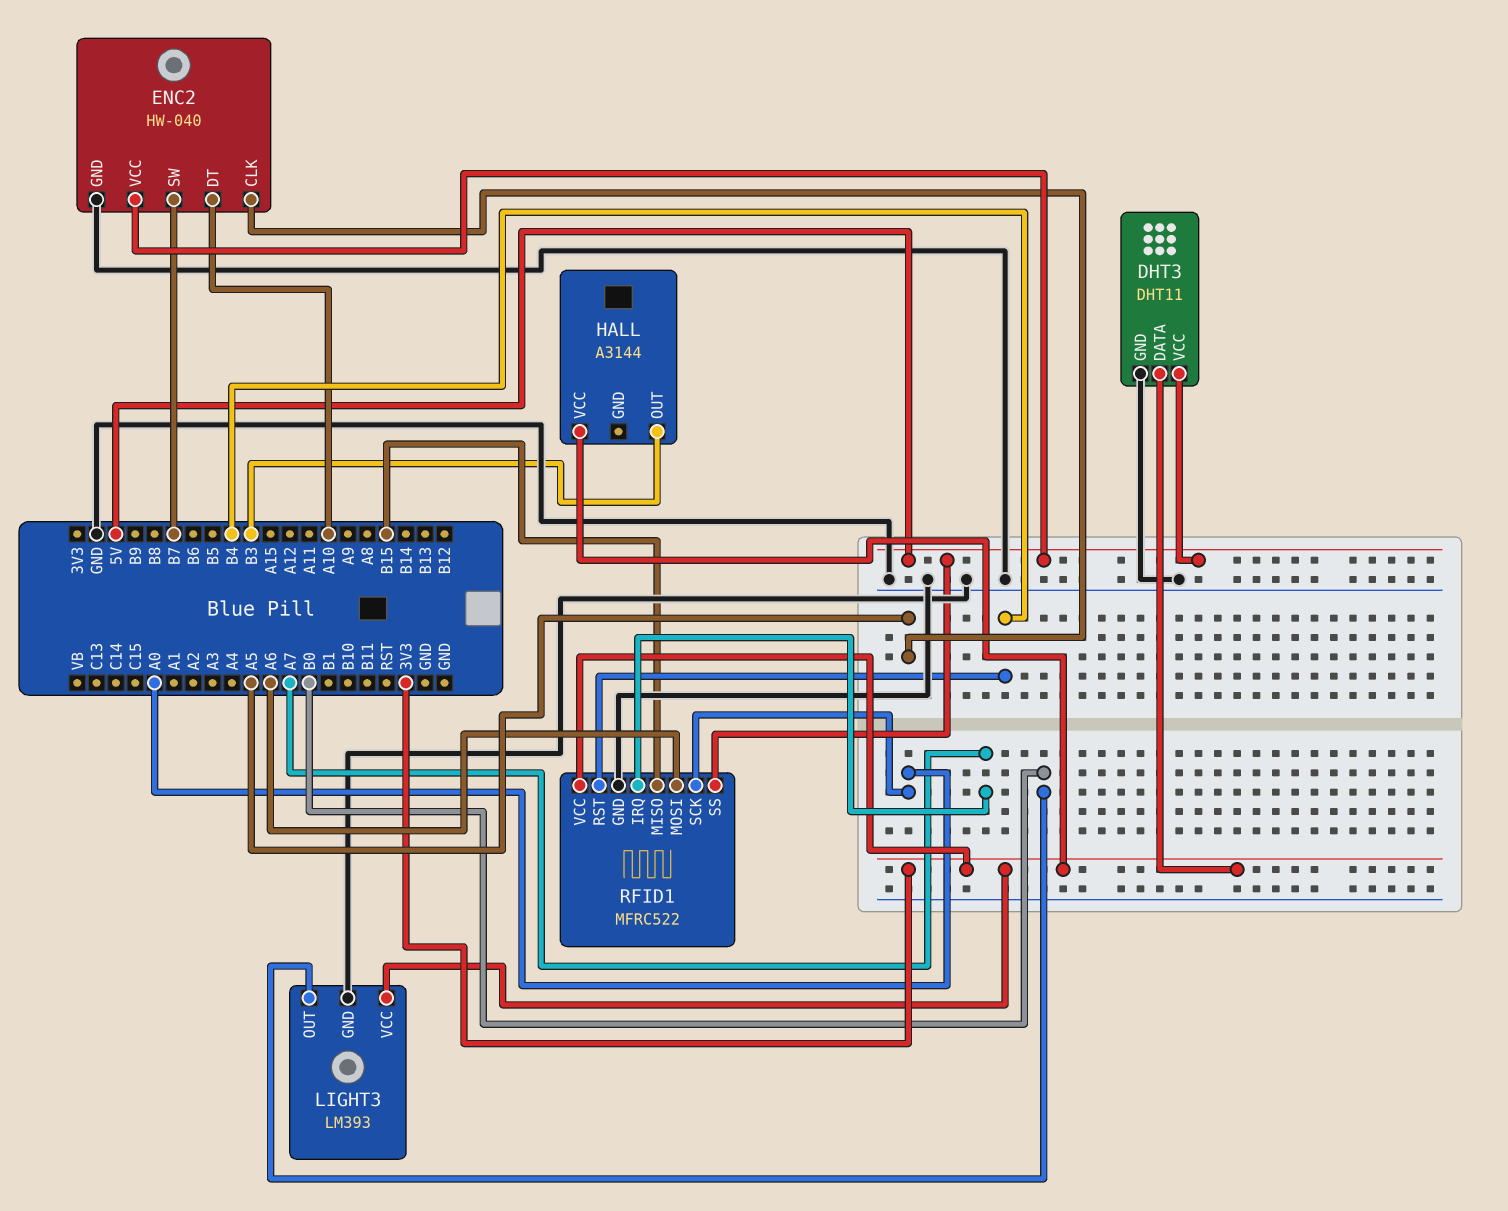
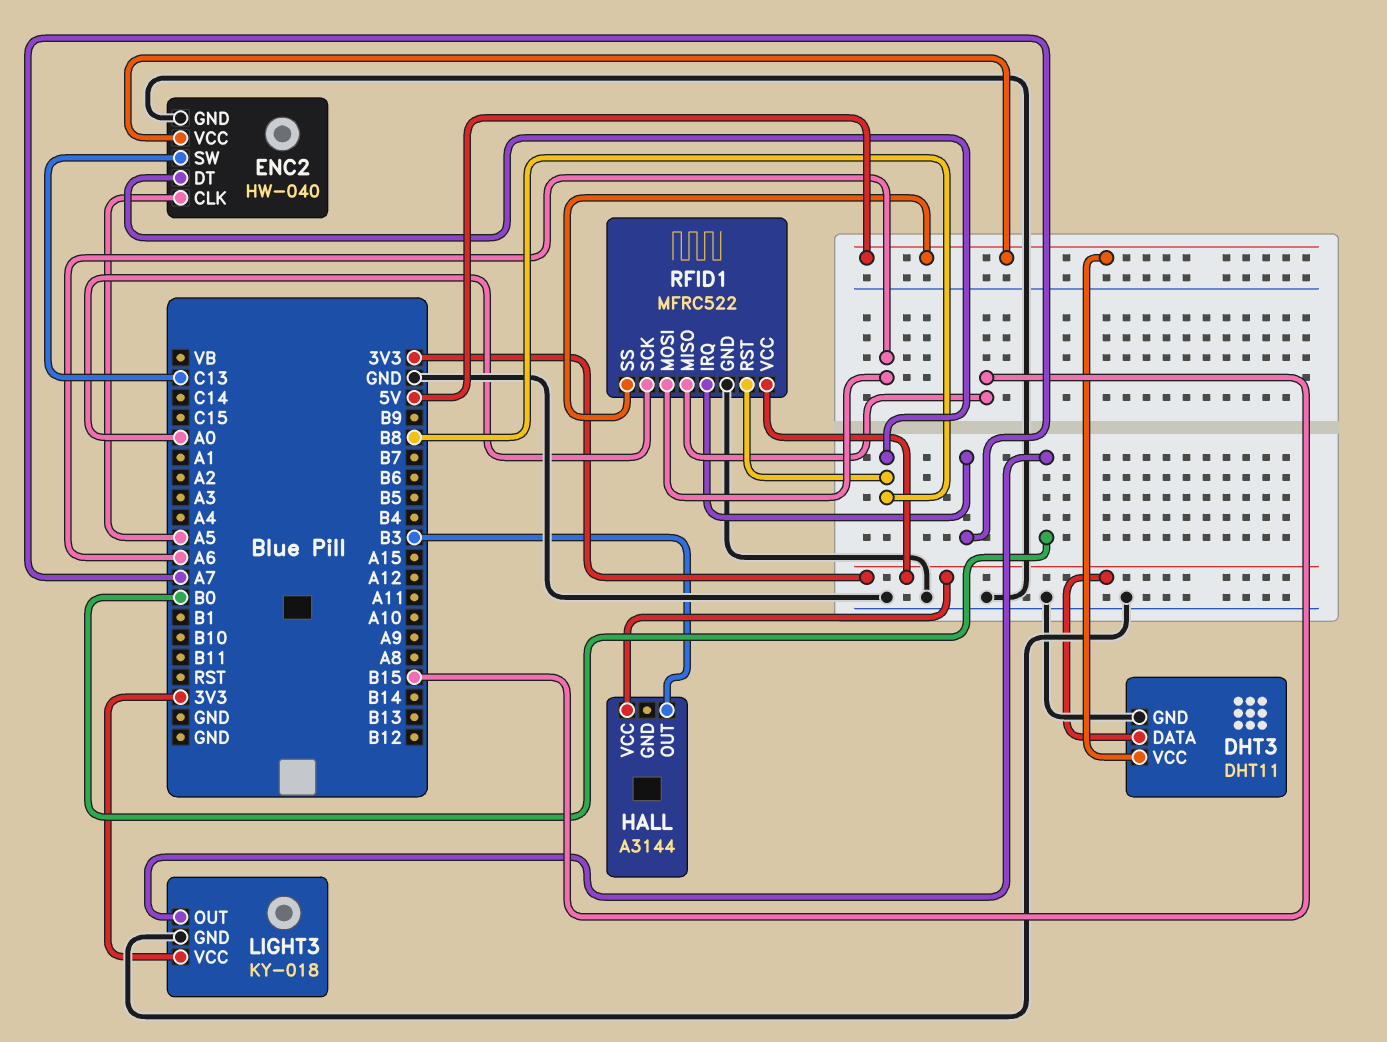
ENC2 pin DT: A10 -> B8
ENC2 pin SW: B7 -> C13
LIGHT3: LM393 -> KY-018
RFID1 pin RST: B4 -> B8

